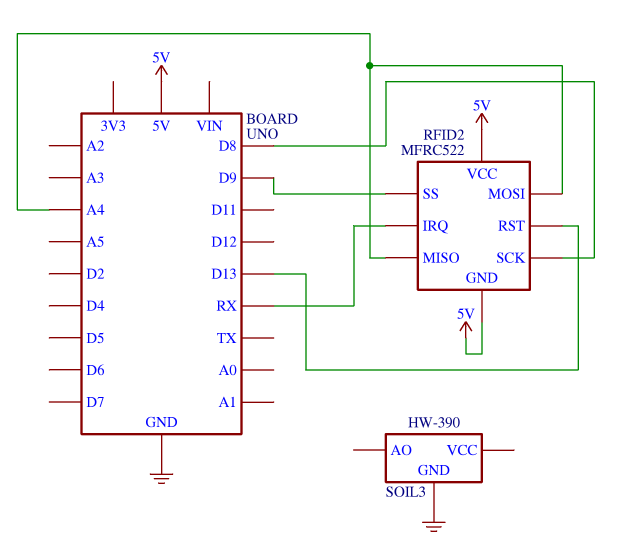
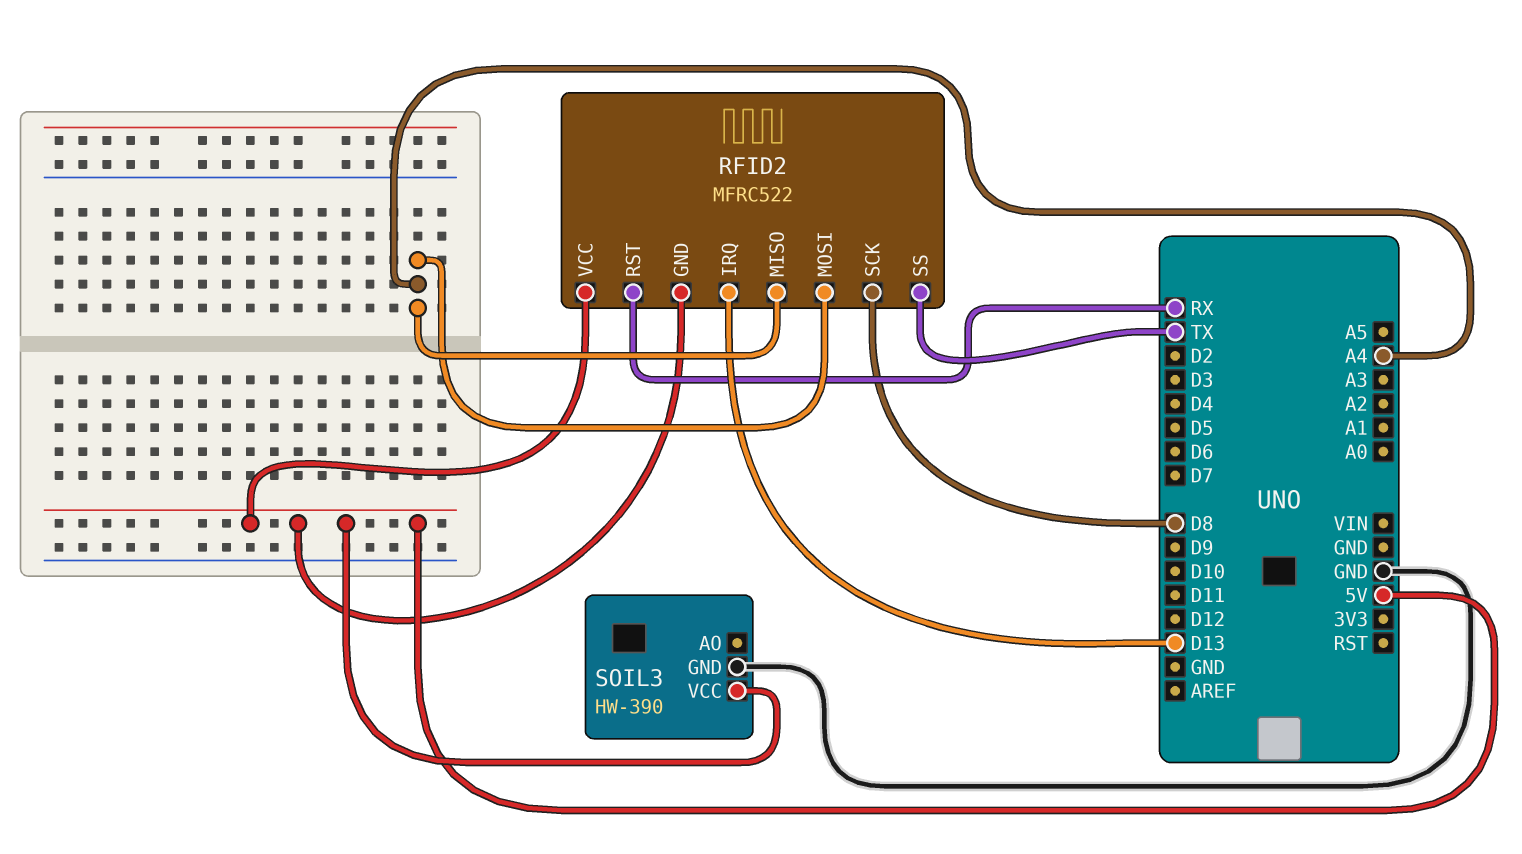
RFID2 pin IRQ: RX -> D13
RFID2 pin RST: D13 -> RX
RFID2 pin SS: D9 -> TX
SOIL3 pin VCC: none -> 5V

